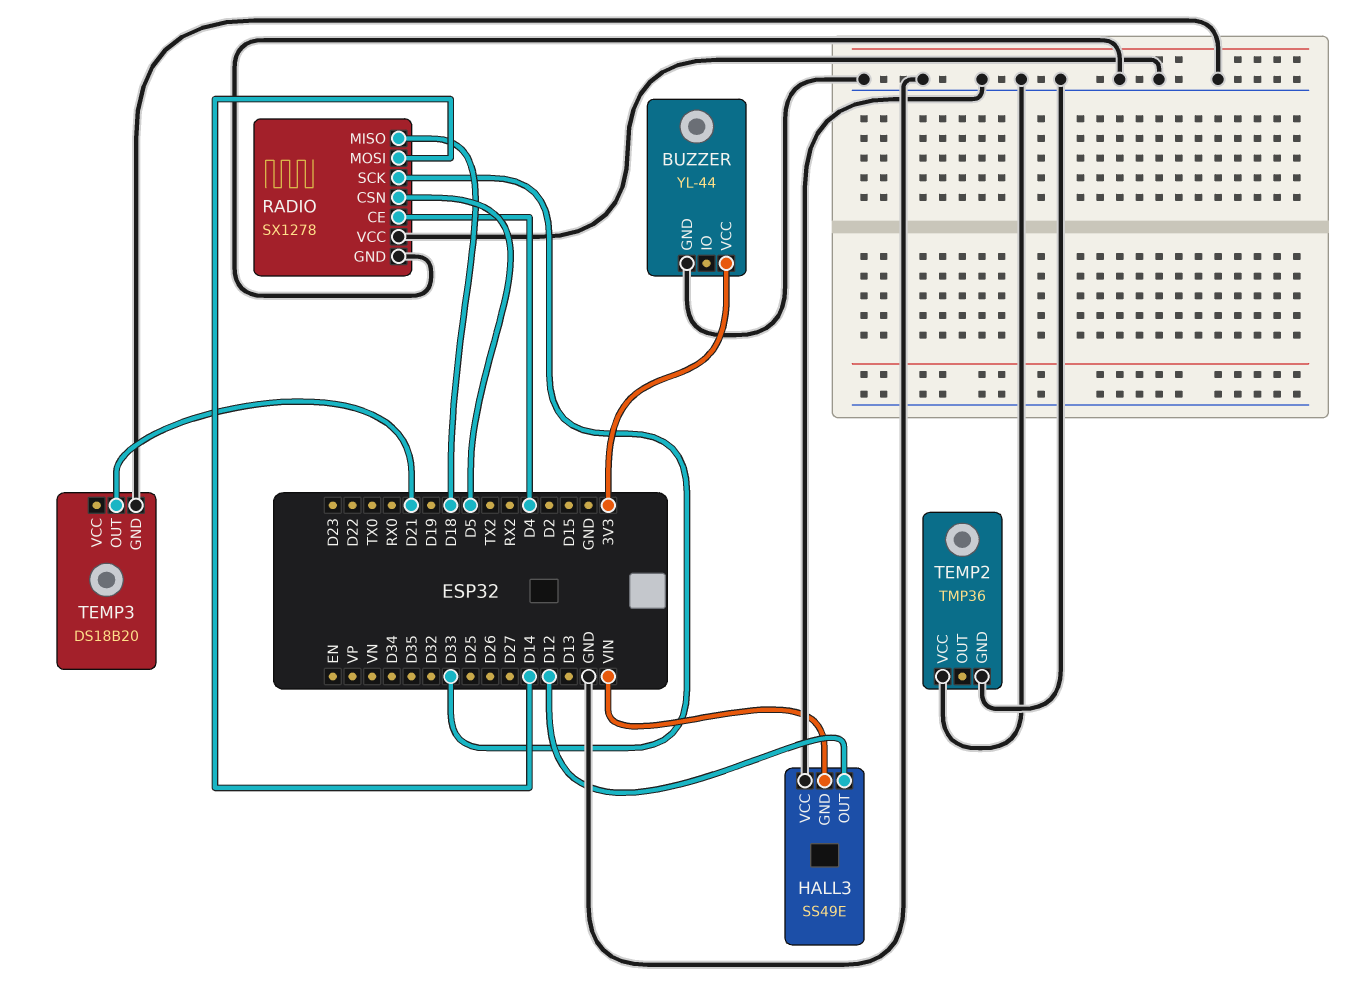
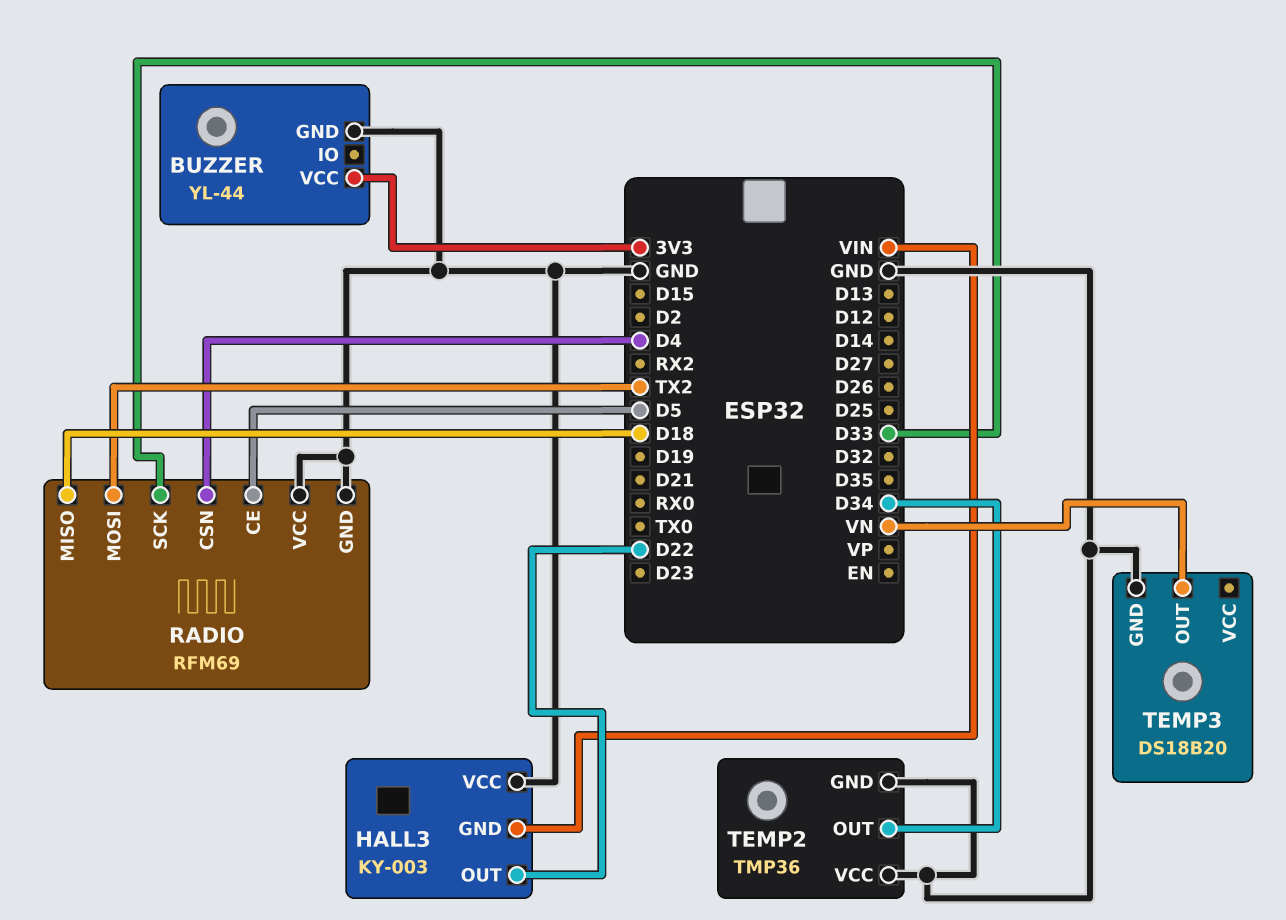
HALL3: SS49E -> KY-003
HALL3 pin OUT: D12 -> D22
RADIO: SX1278 -> RFM69
RADIO pin CE: D4 -> D5
RADIO pin CSN: D5 -> D4
RADIO pin MOSI: D14 -> TX2
TEMP2 pin OUT: none -> D34
TEMP3 pin OUT: D21 -> VN

